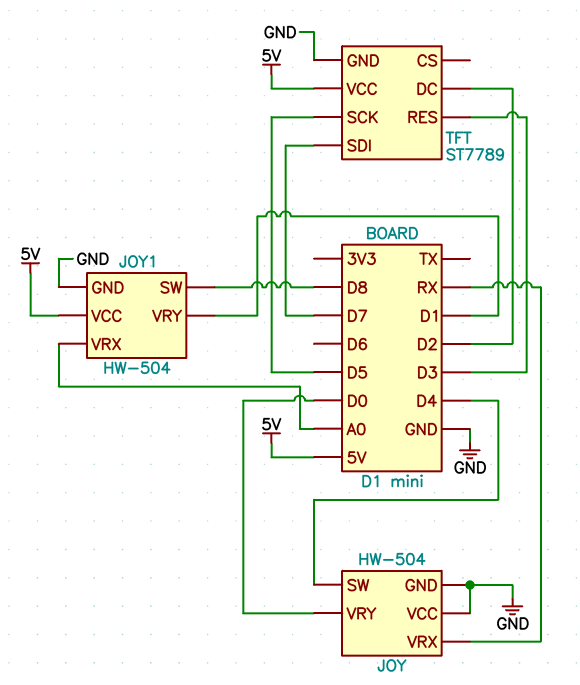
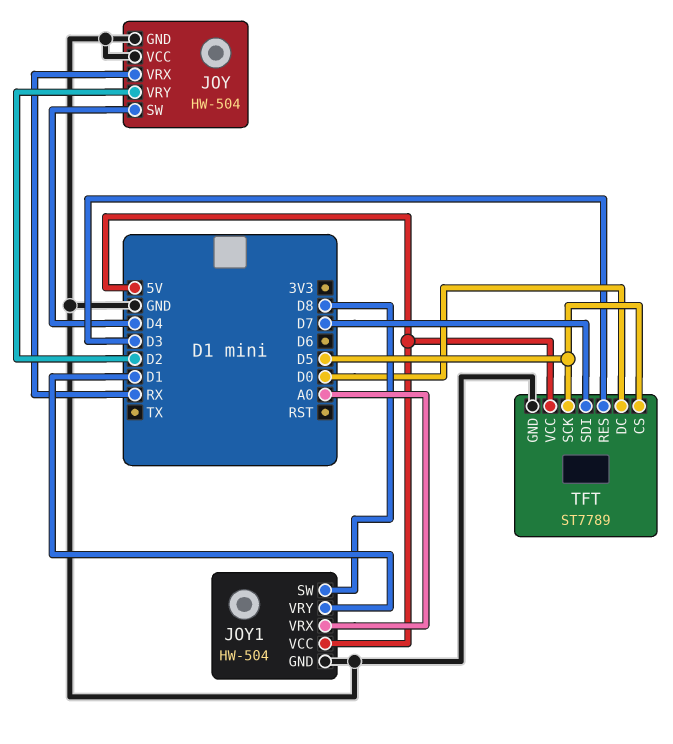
JOY pin VRY: D0 -> D2
TFT pin CS: none -> D5
TFT pin DC: D2 -> D0

